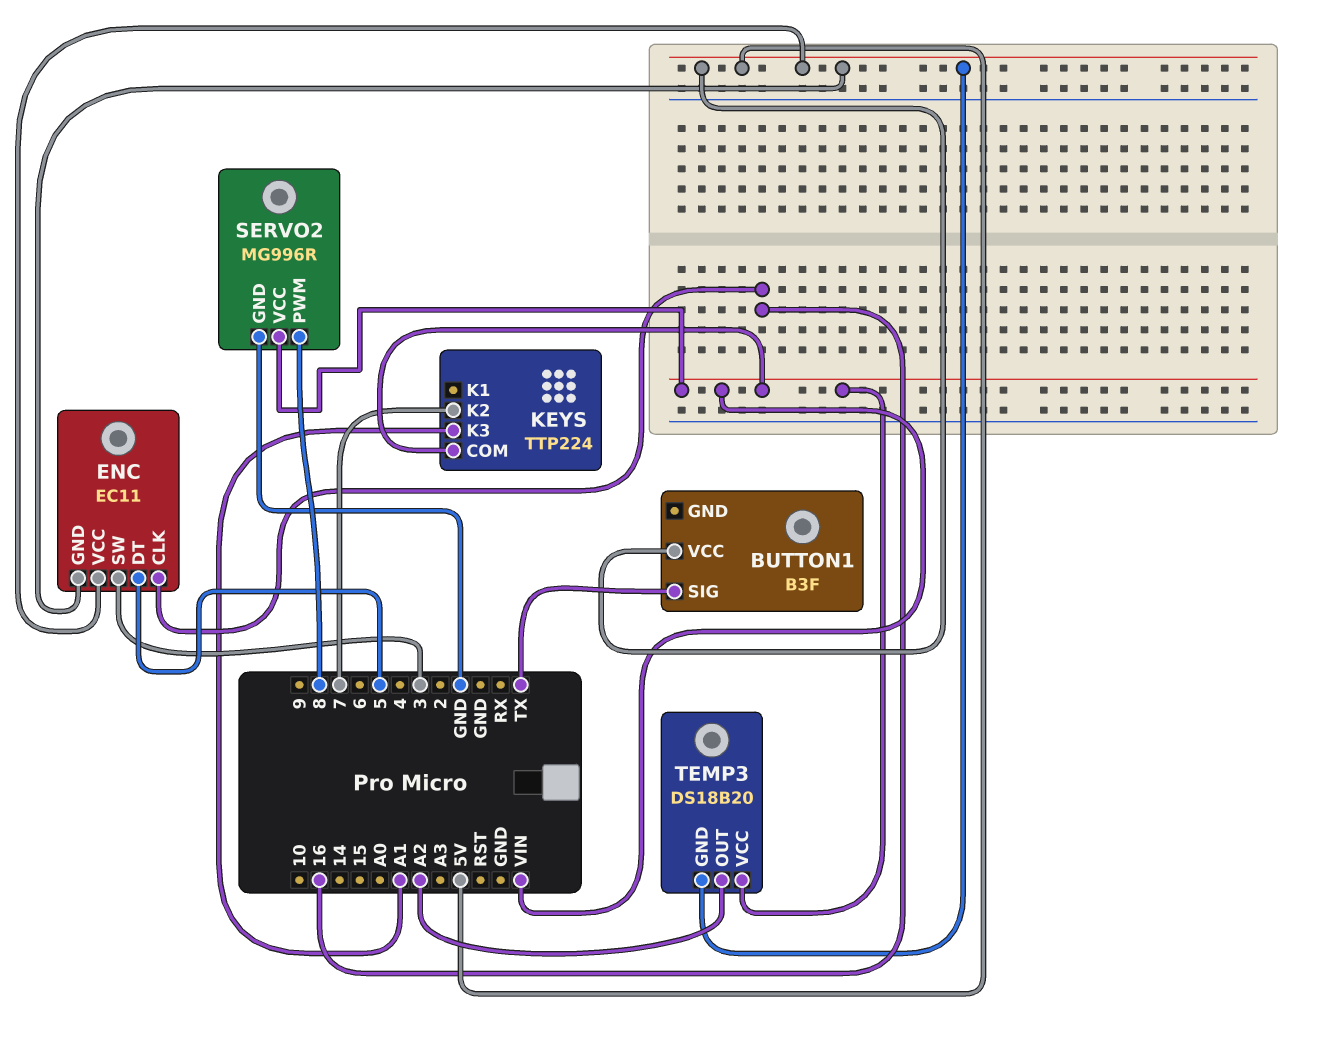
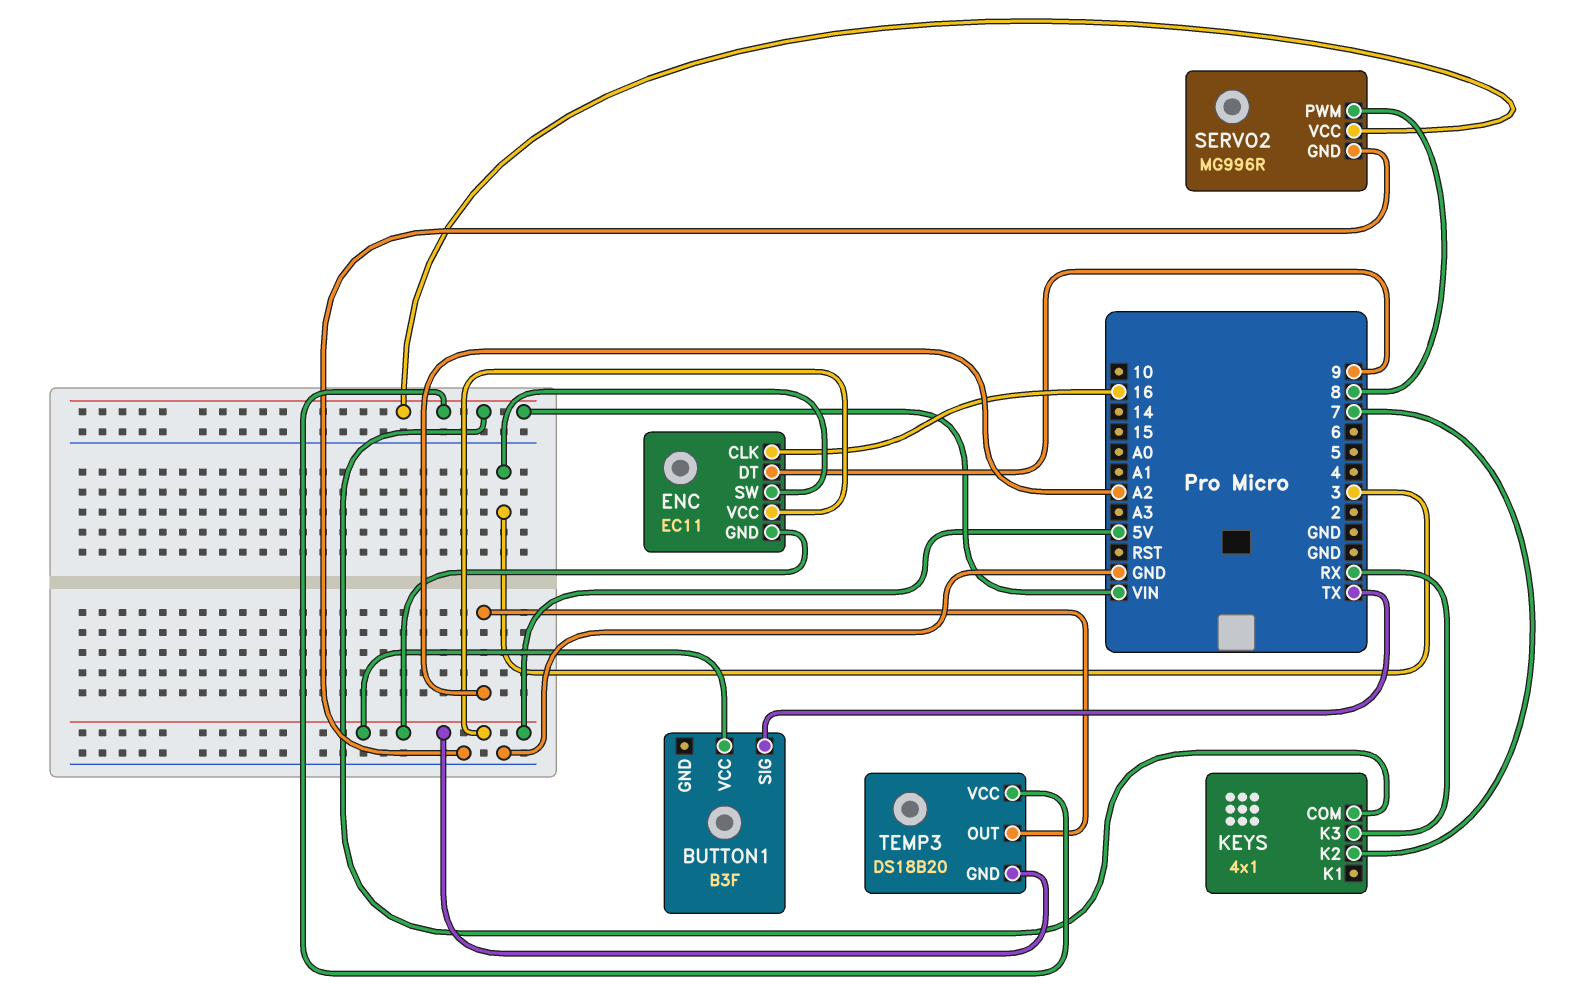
ENC pin DT: 5 -> 9
KEYS: TTP224 -> 4x1
KEYS pin K3: A1 -> RX

